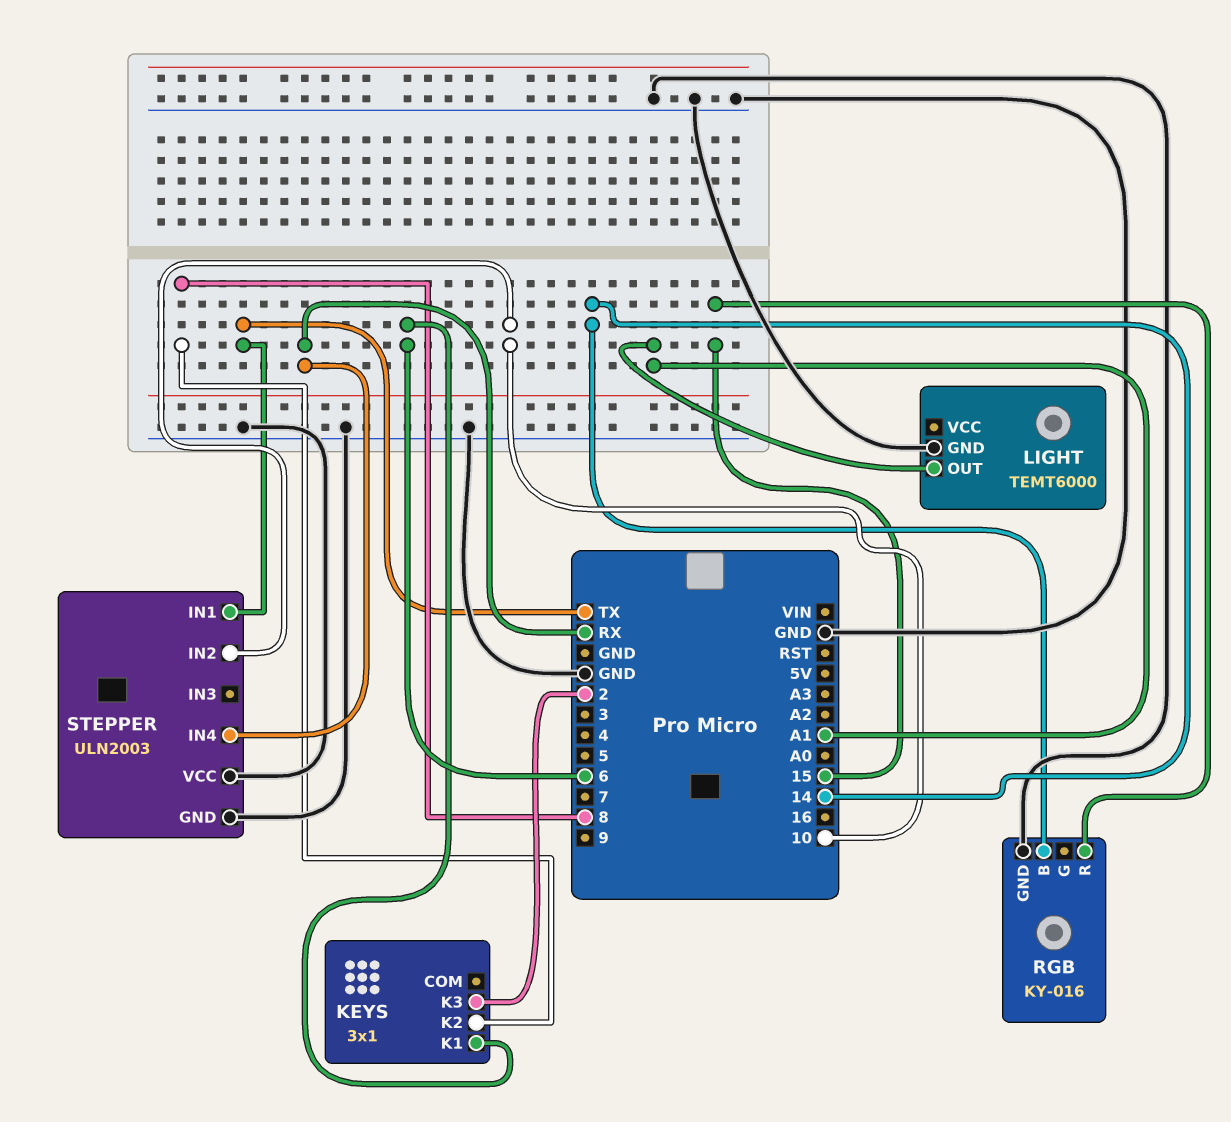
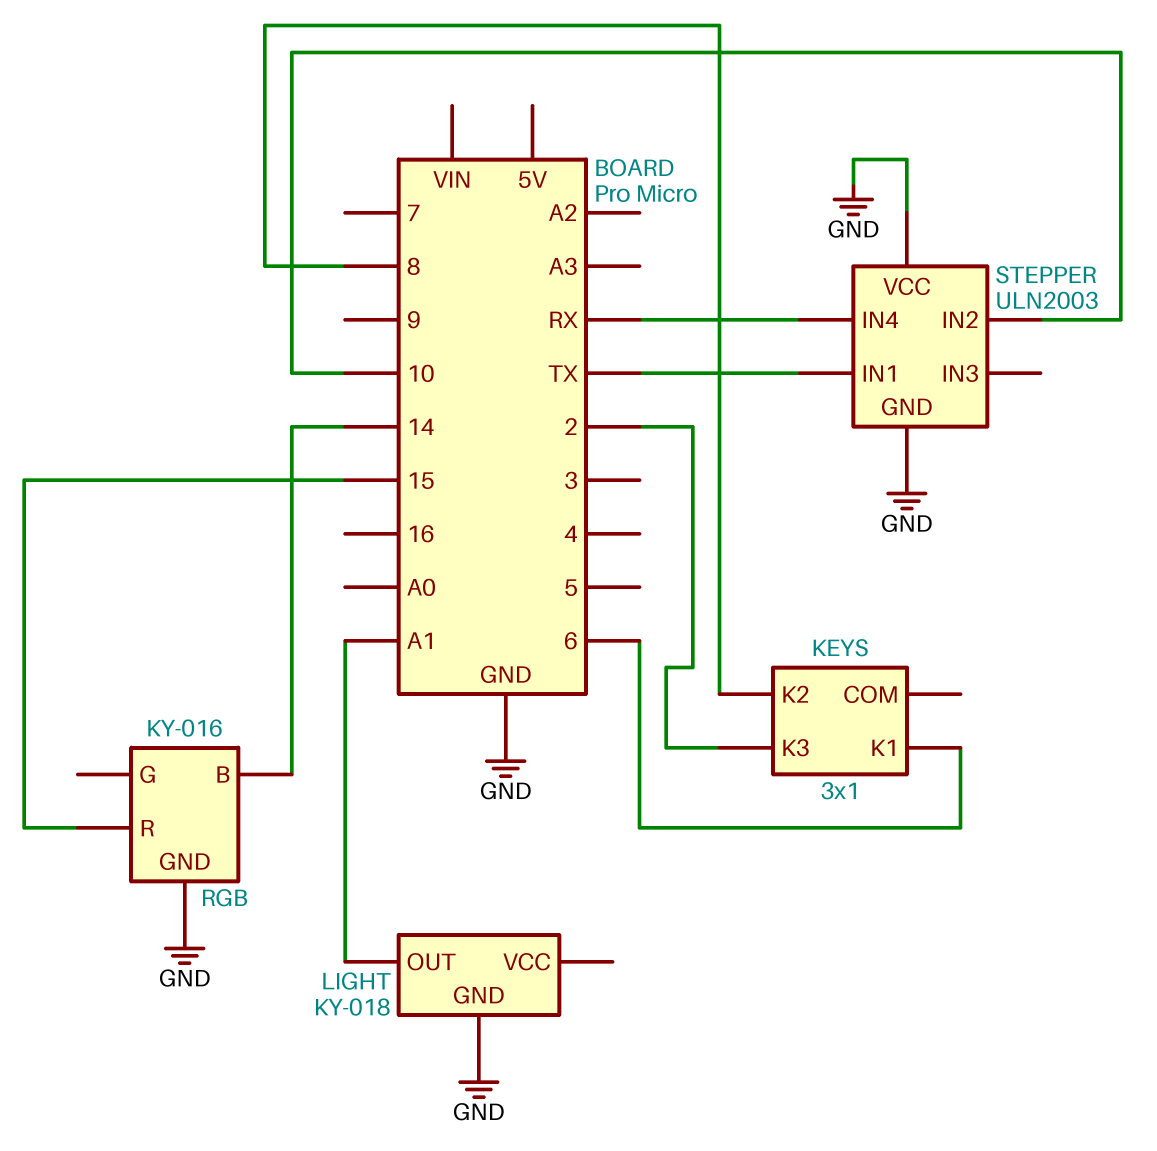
LIGHT: TEMT6000 -> KY-018

